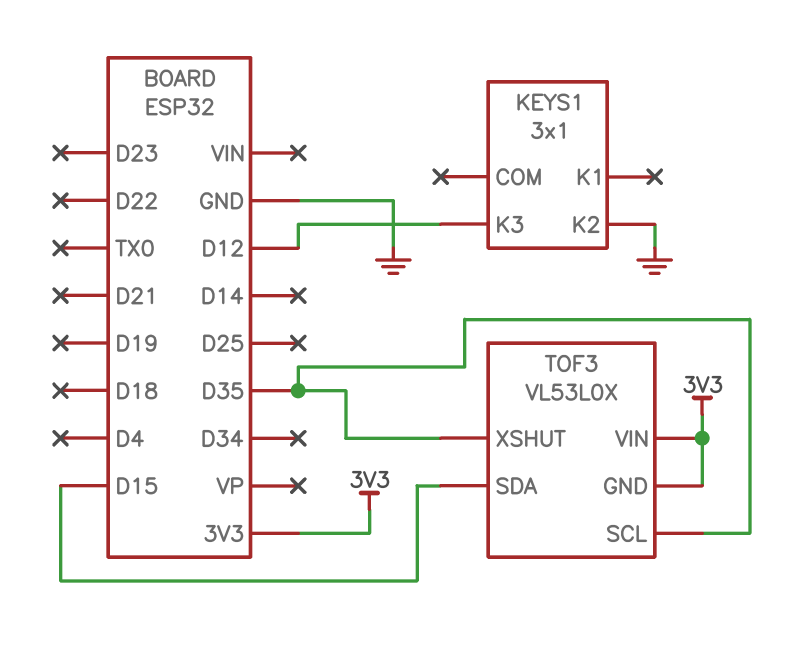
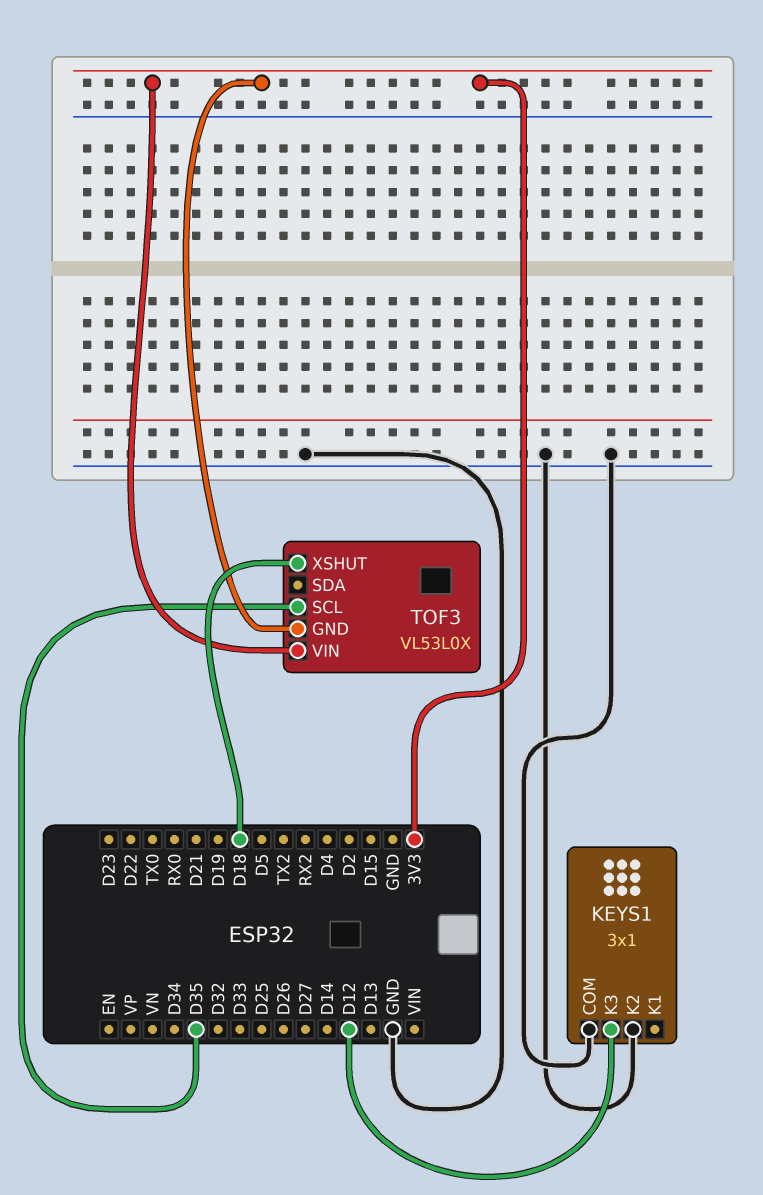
KEYS1 pin COM: none -> GND
TOF3 pin SDA: D15 -> none
TOF3 pin XSHUT: D35 -> D18

